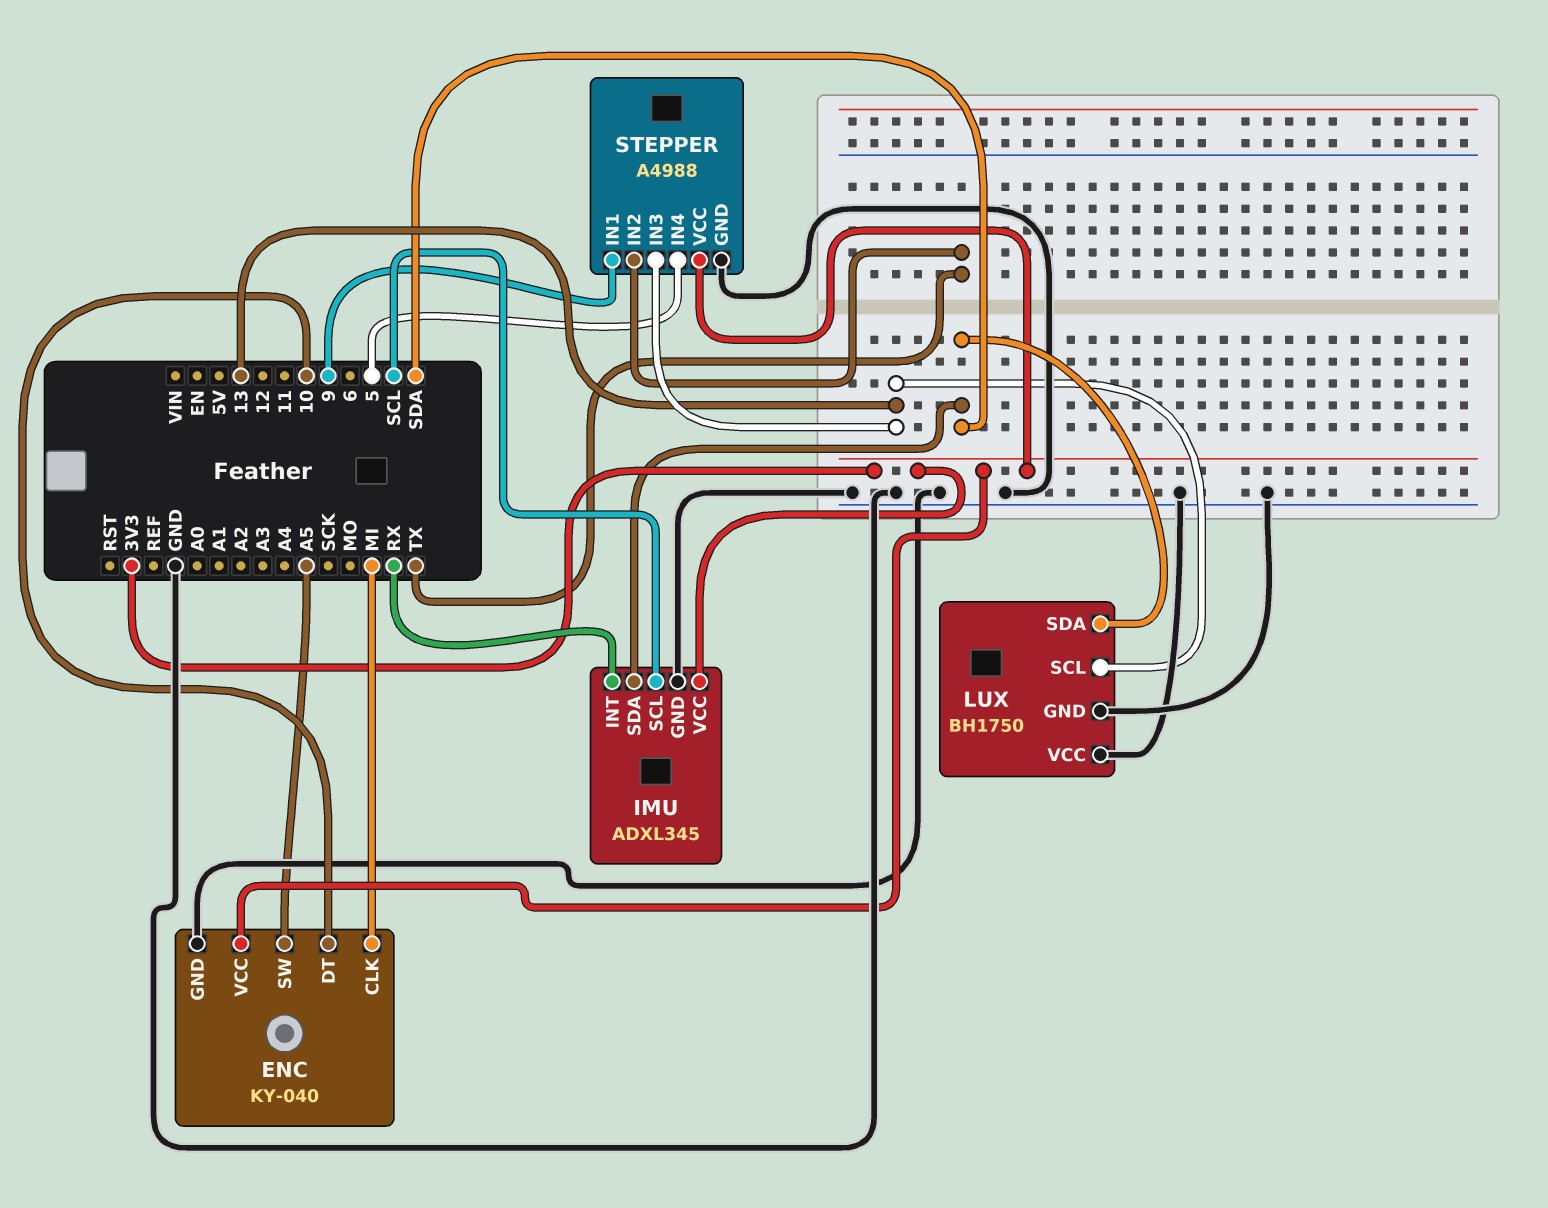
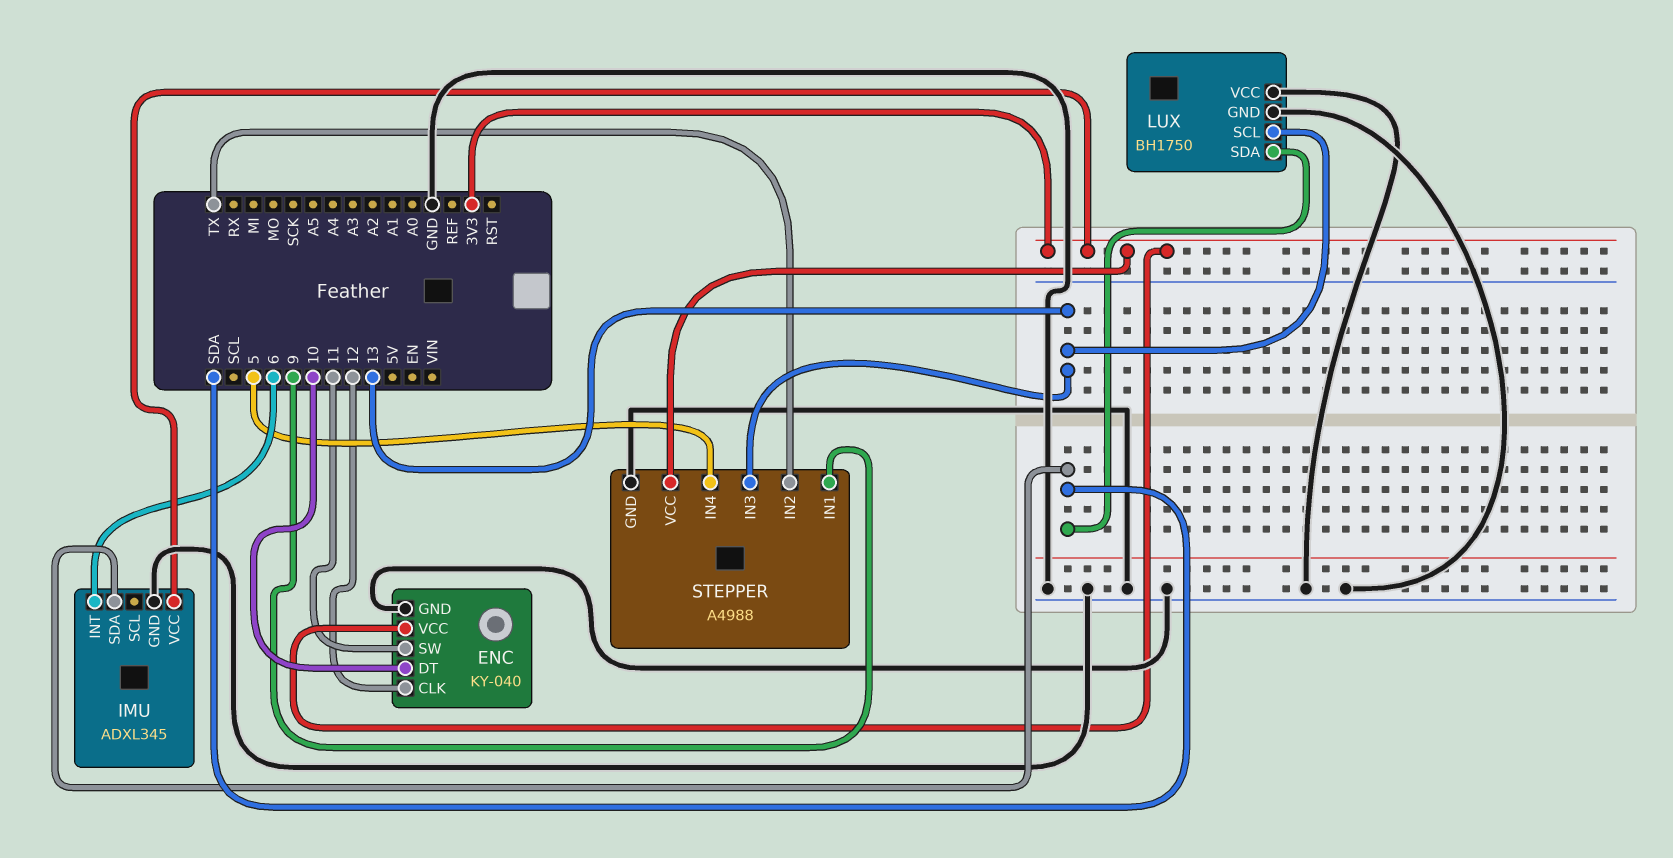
ENC pin CLK: MI -> 12
ENC pin SW: A5 -> 11
IMU pin INT: RX -> 6
IMU pin SCL: SCL -> none

